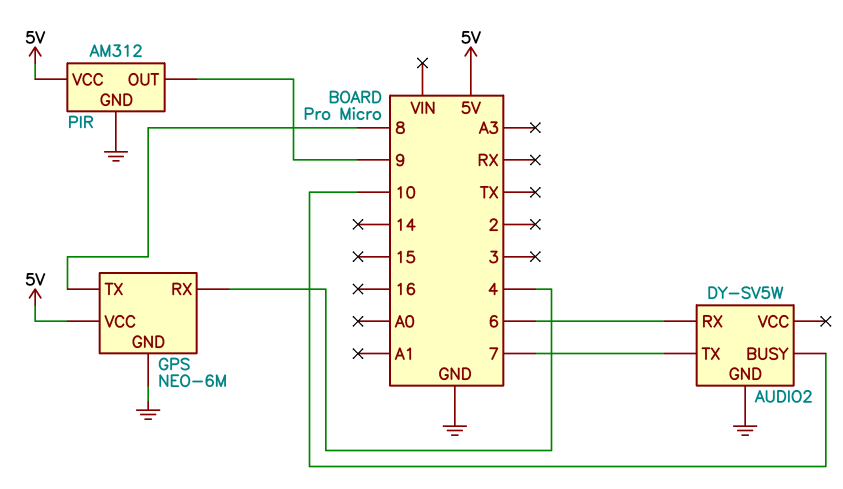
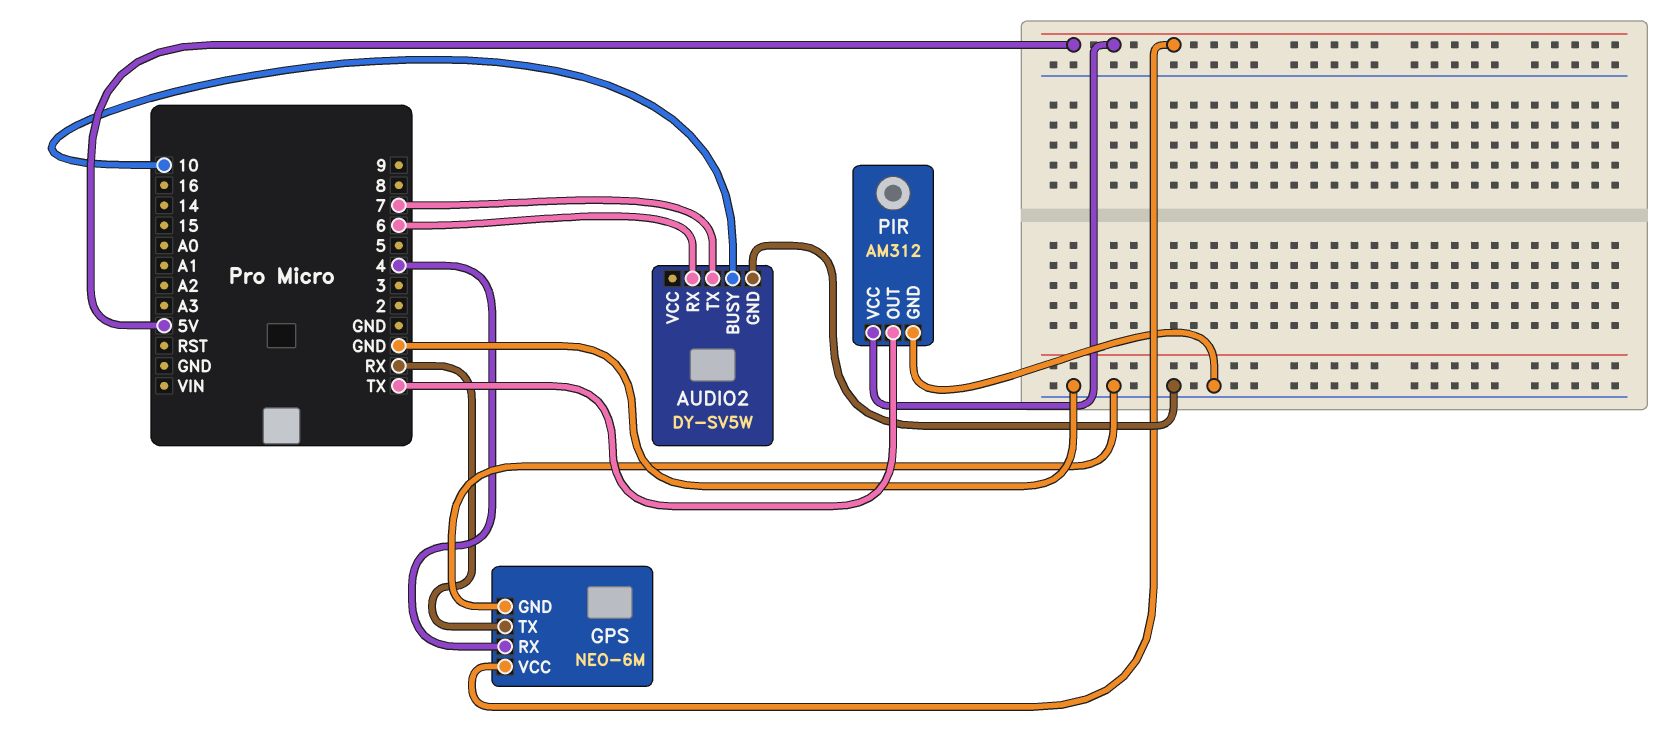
GPS pin TX: 8 -> RX
PIR pin OUT: 9 -> TX

